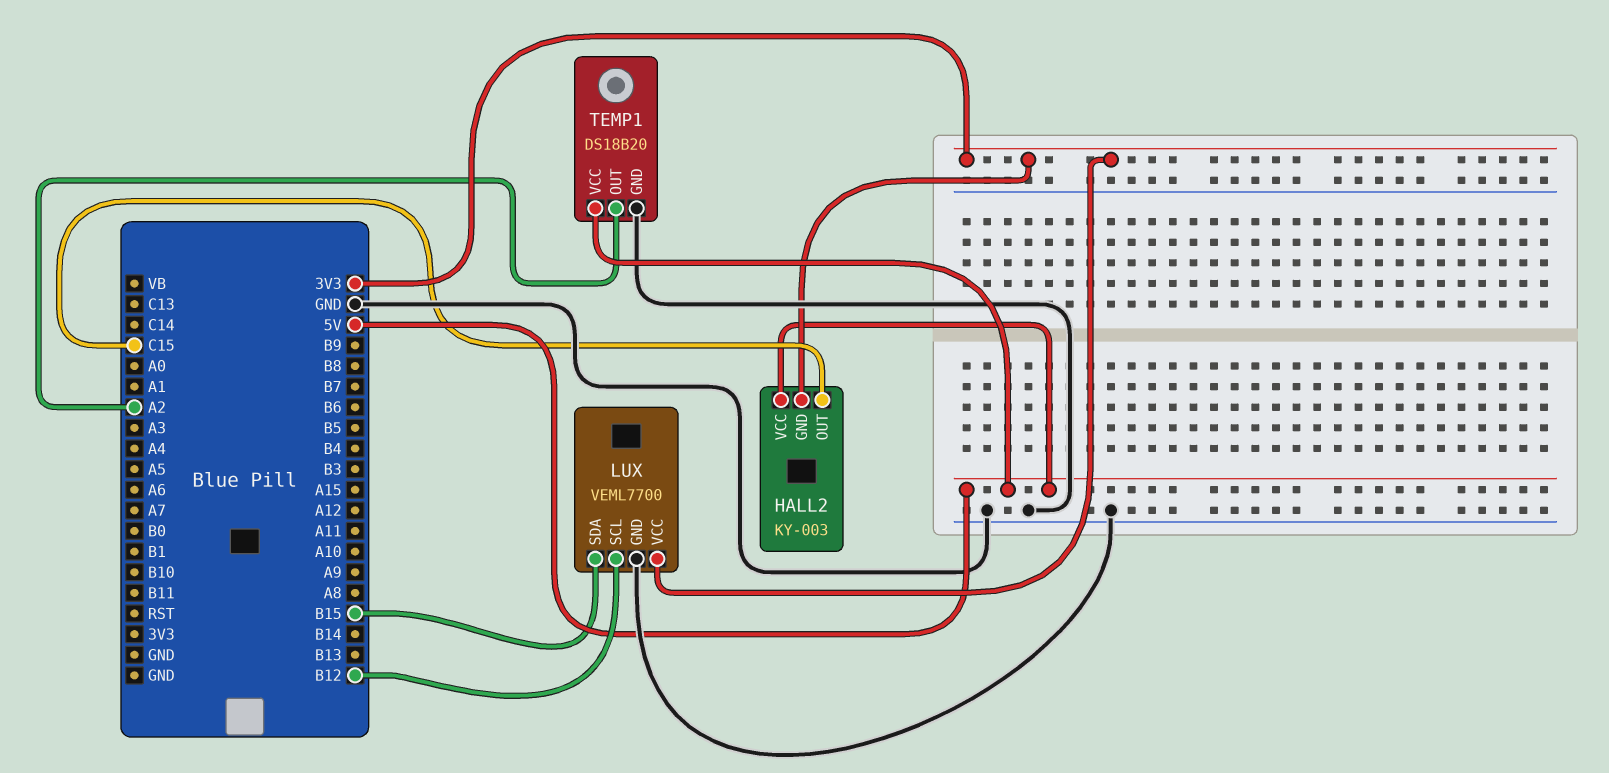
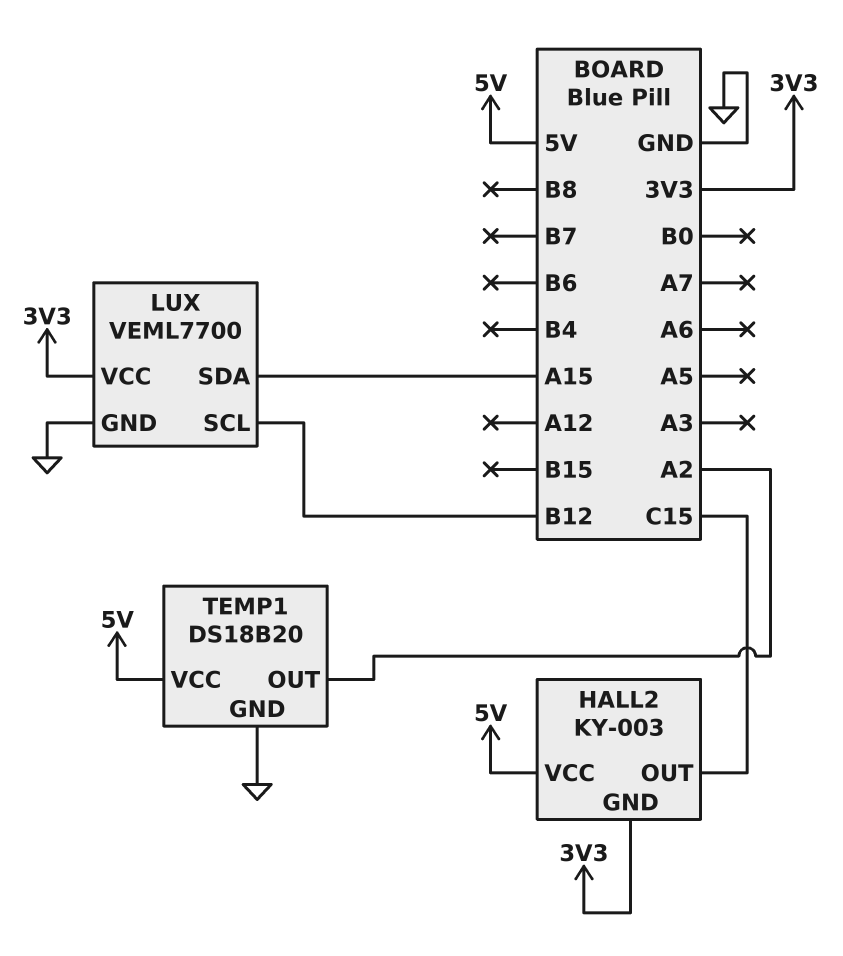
LUX pin SDA: B15 -> A15

